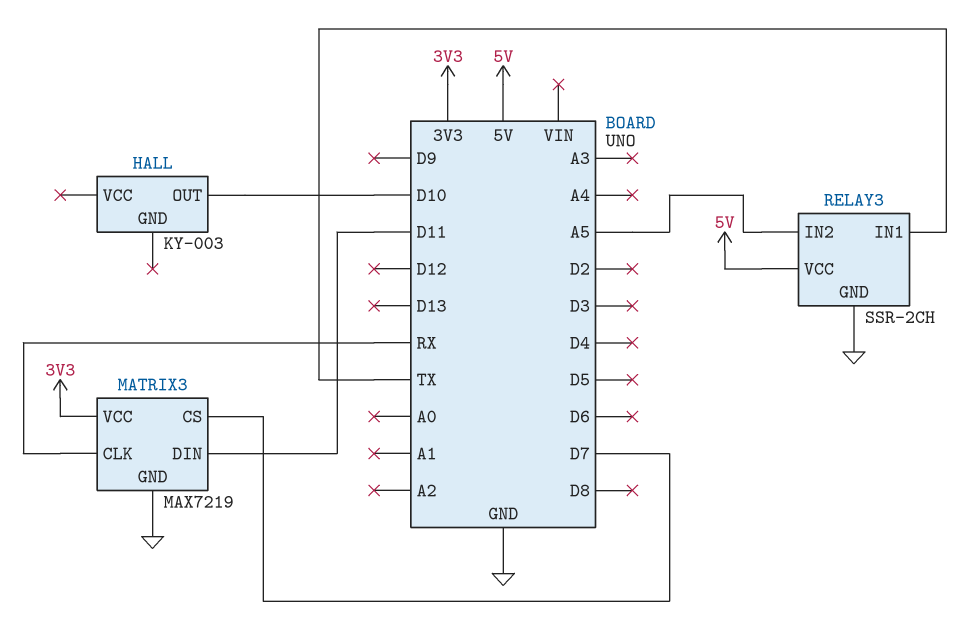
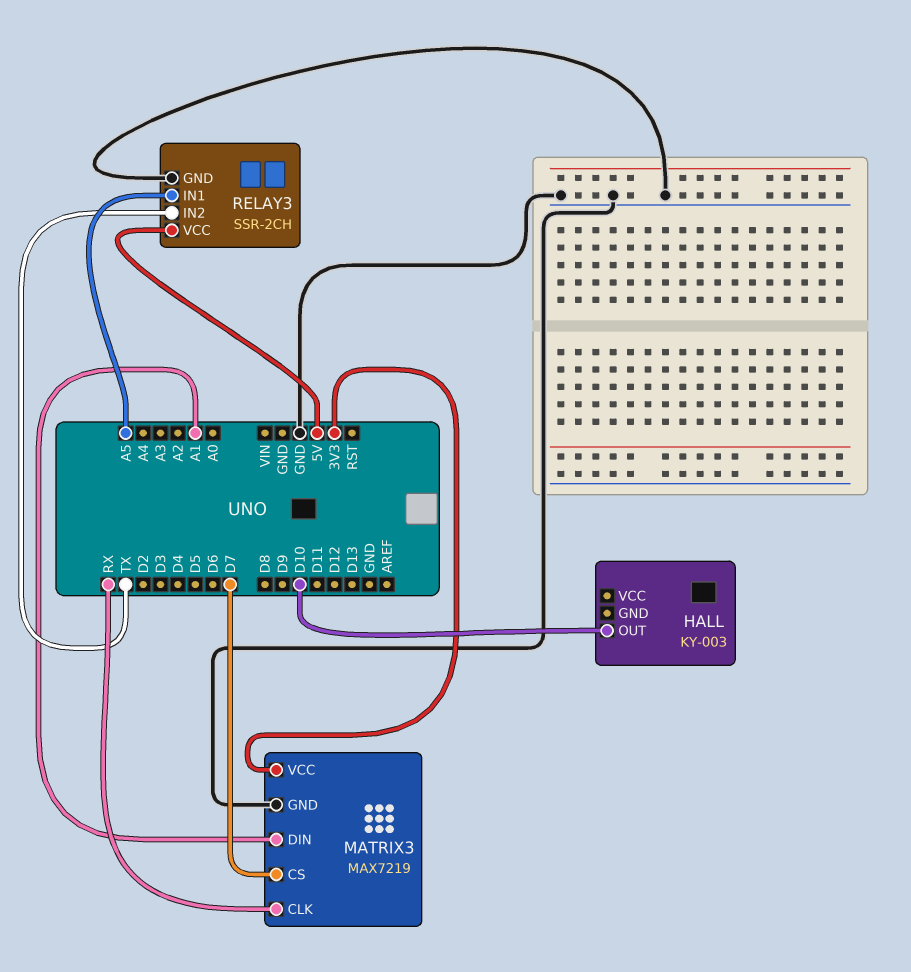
MATRIX3 pin DIN: D11 -> A1
RELAY3 pin IN1: TX -> A5
RELAY3 pin IN2: A5 -> TX

